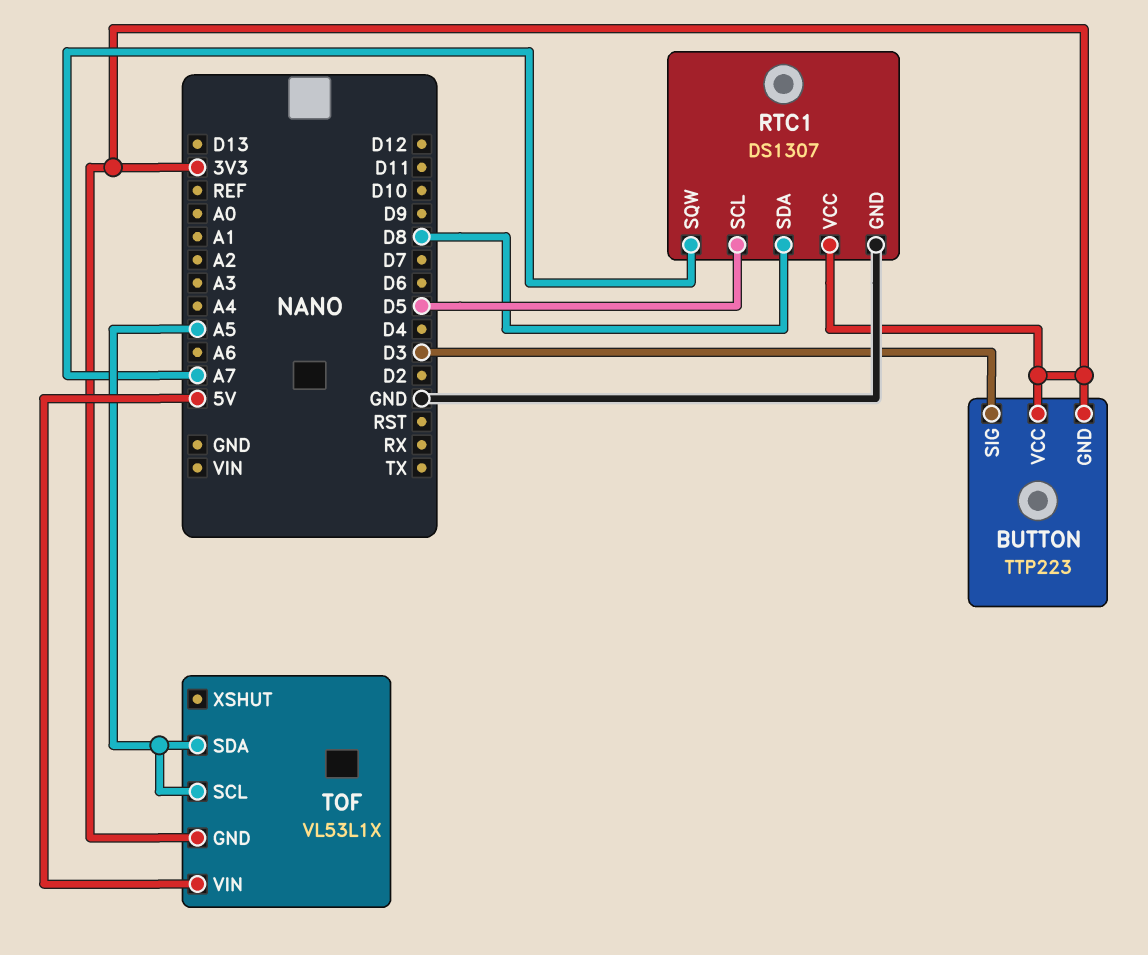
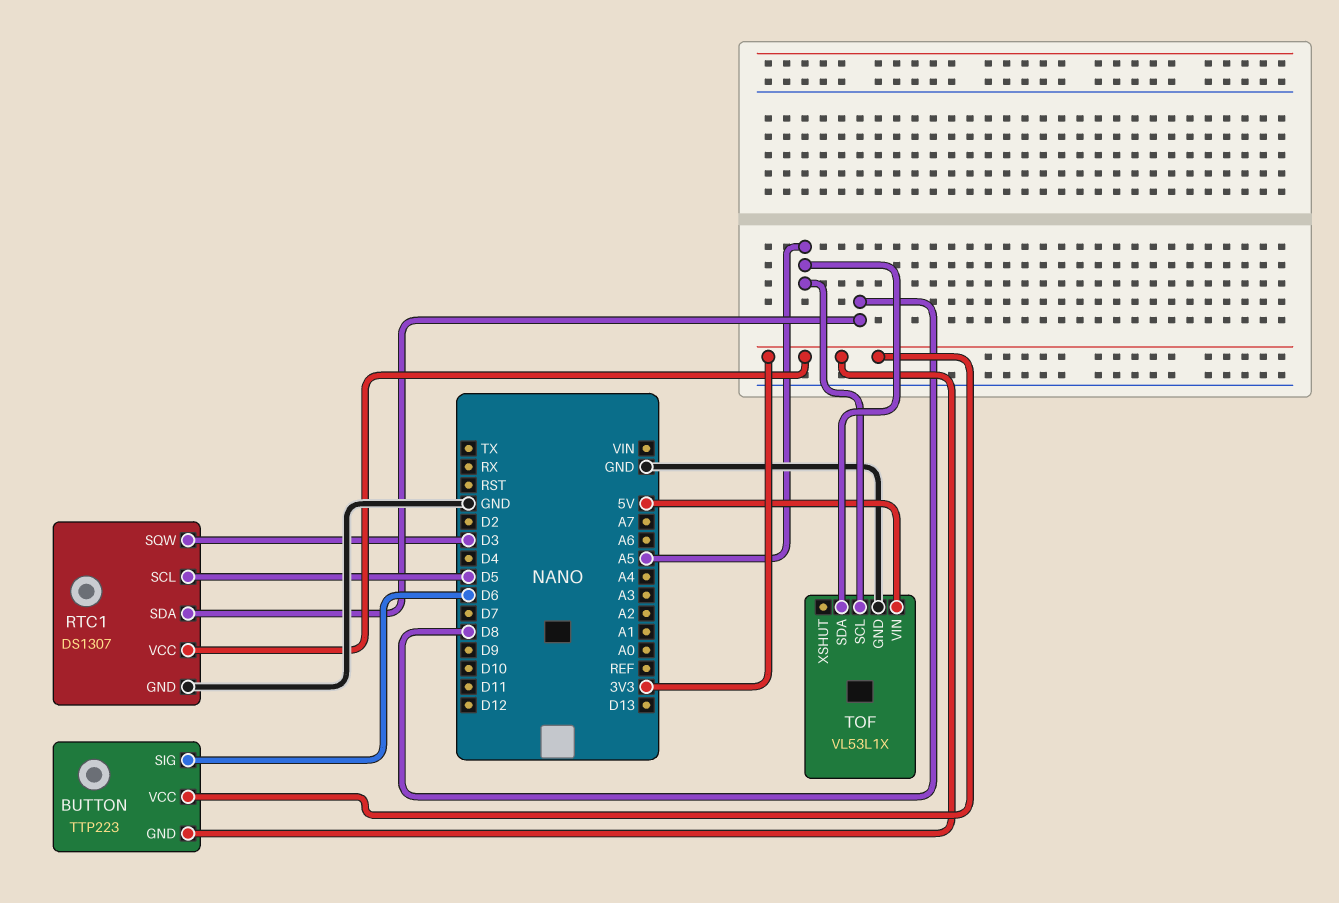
BUTTON pin SIG: D3 -> D6
RTC1 pin SQW: A7 -> D3
TOF pin GND: 3V3 -> GND

